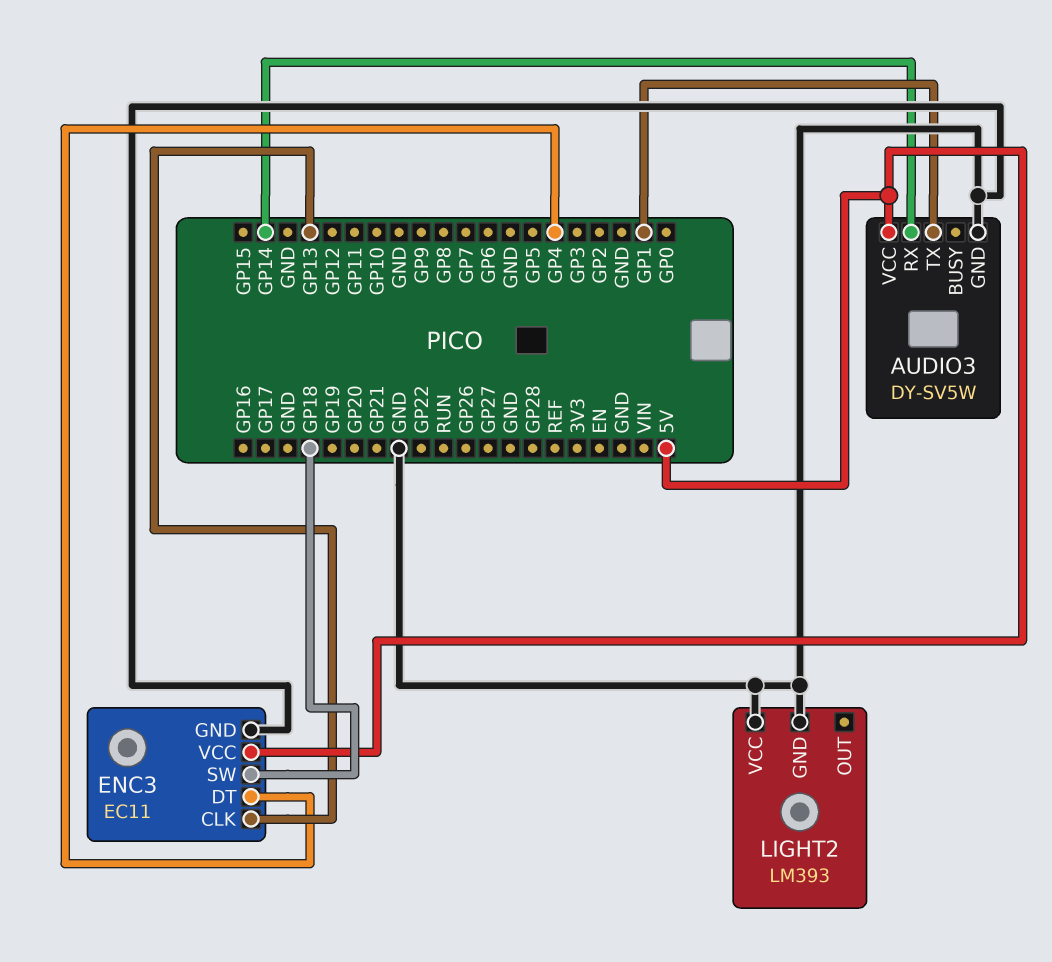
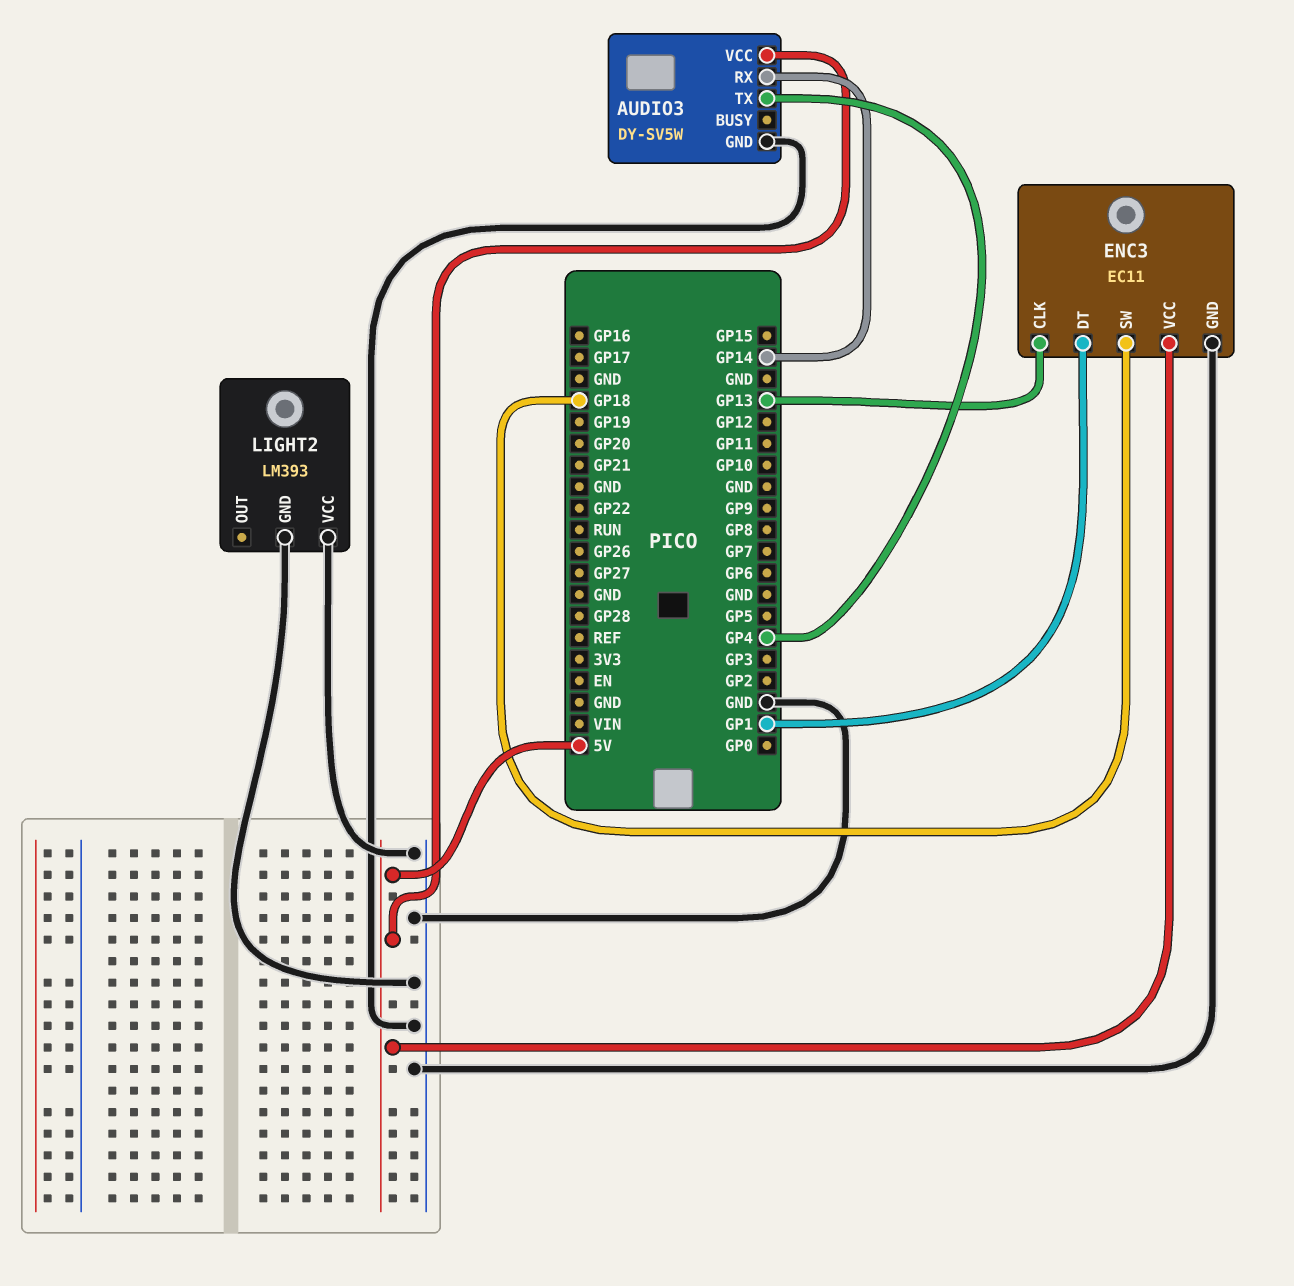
AUDIO3 pin TX: GP1 -> GP4
ENC3 pin DT: GP4 -> GP1

